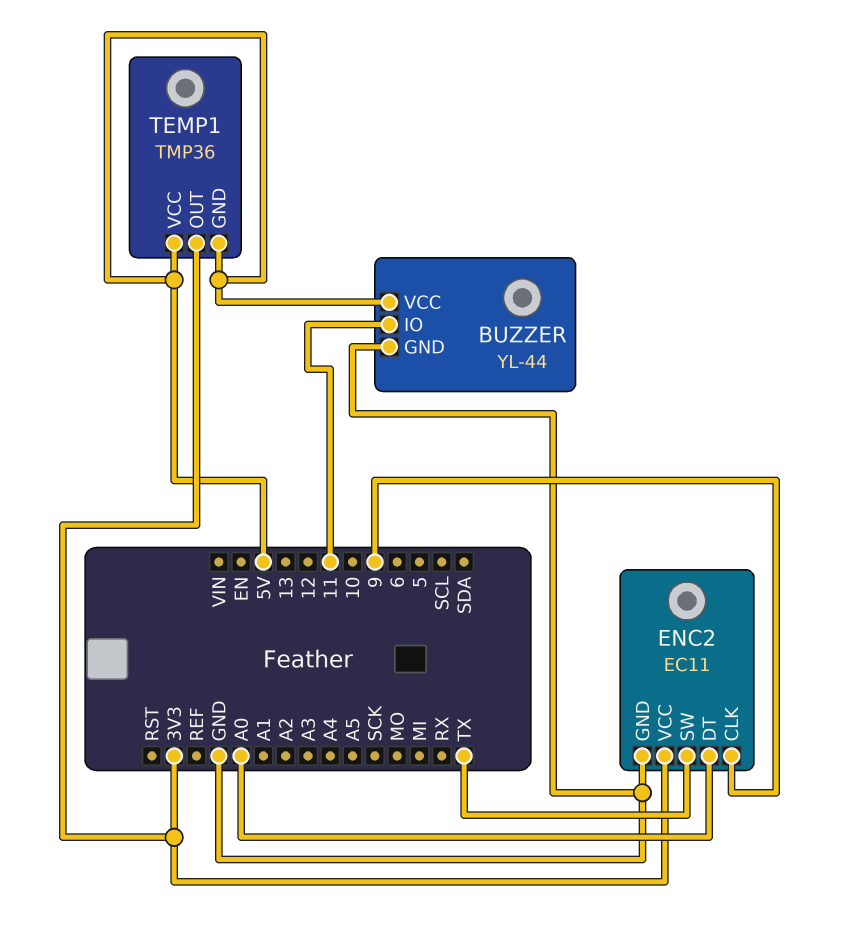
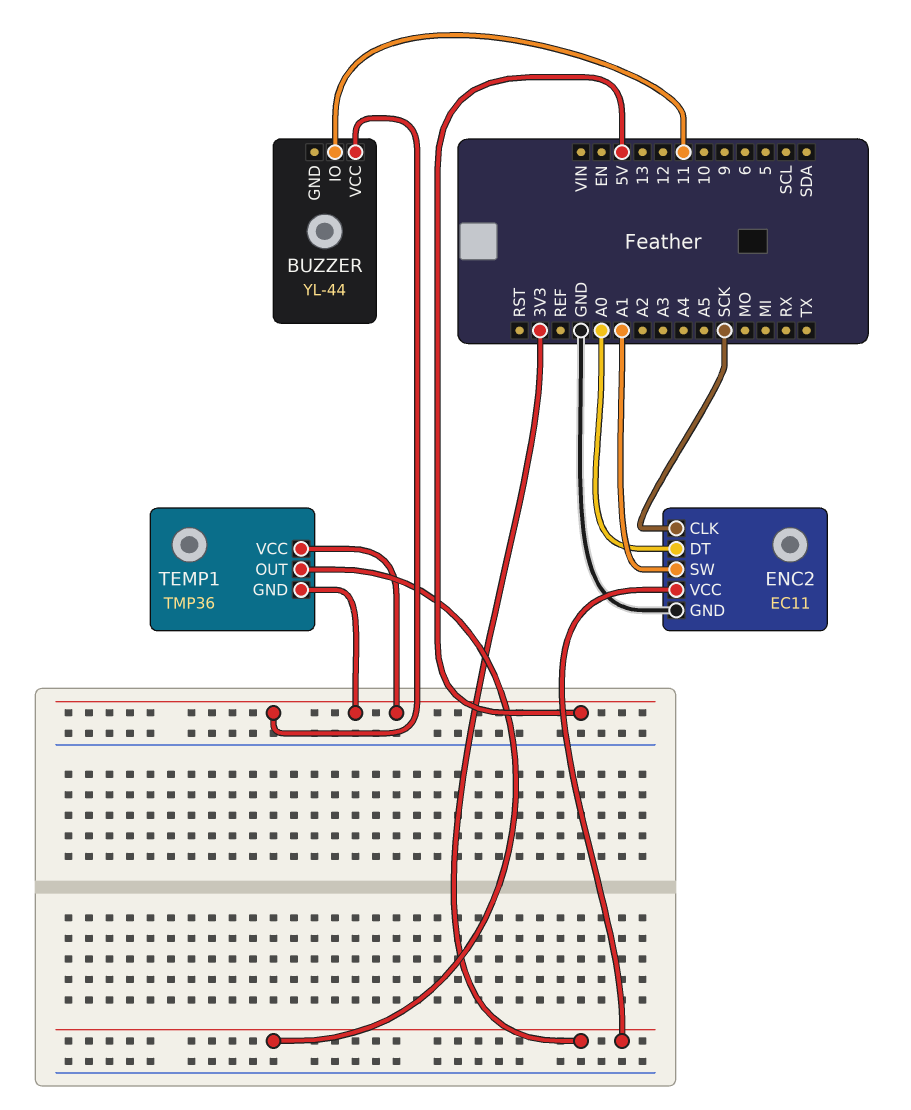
BUZZER pin GND: GND -> none
ENC2 pin CLK: 9 -> SCK
ENC2 pin SW: TX -> A1

